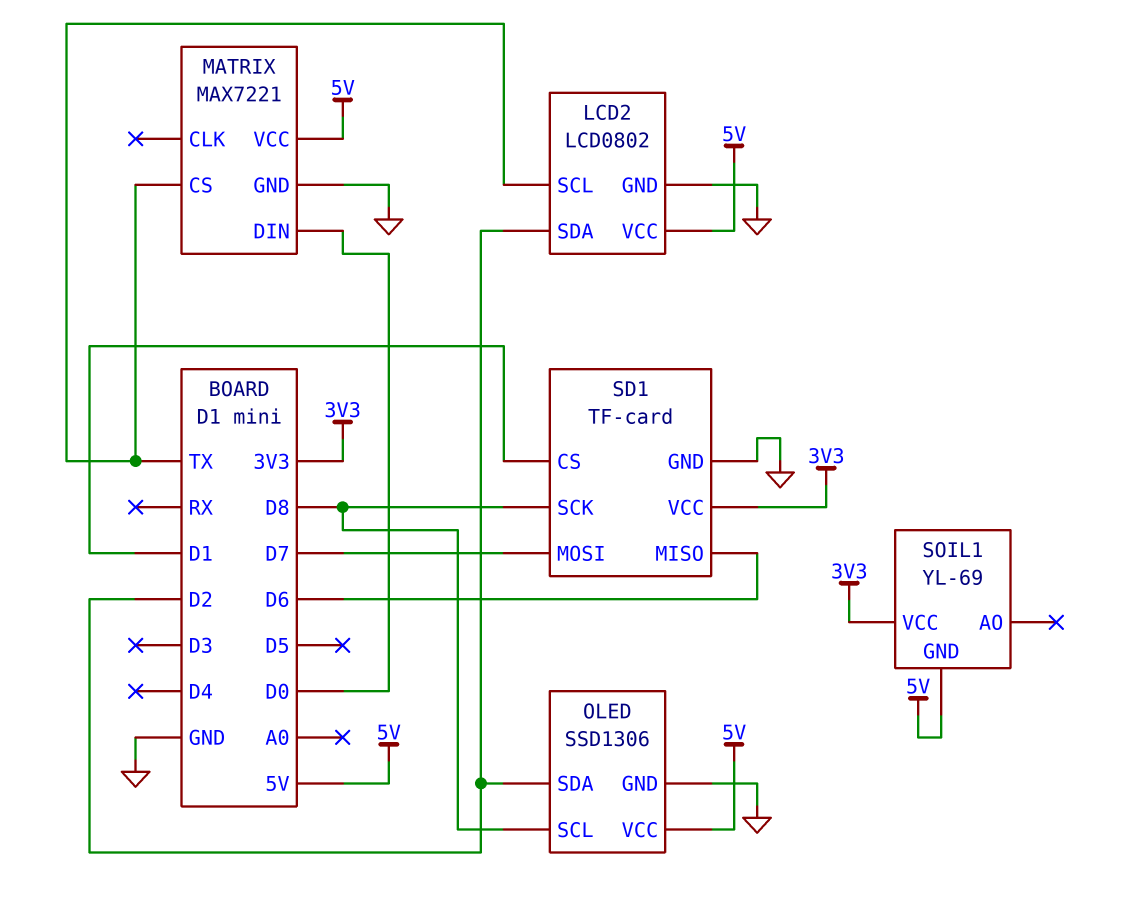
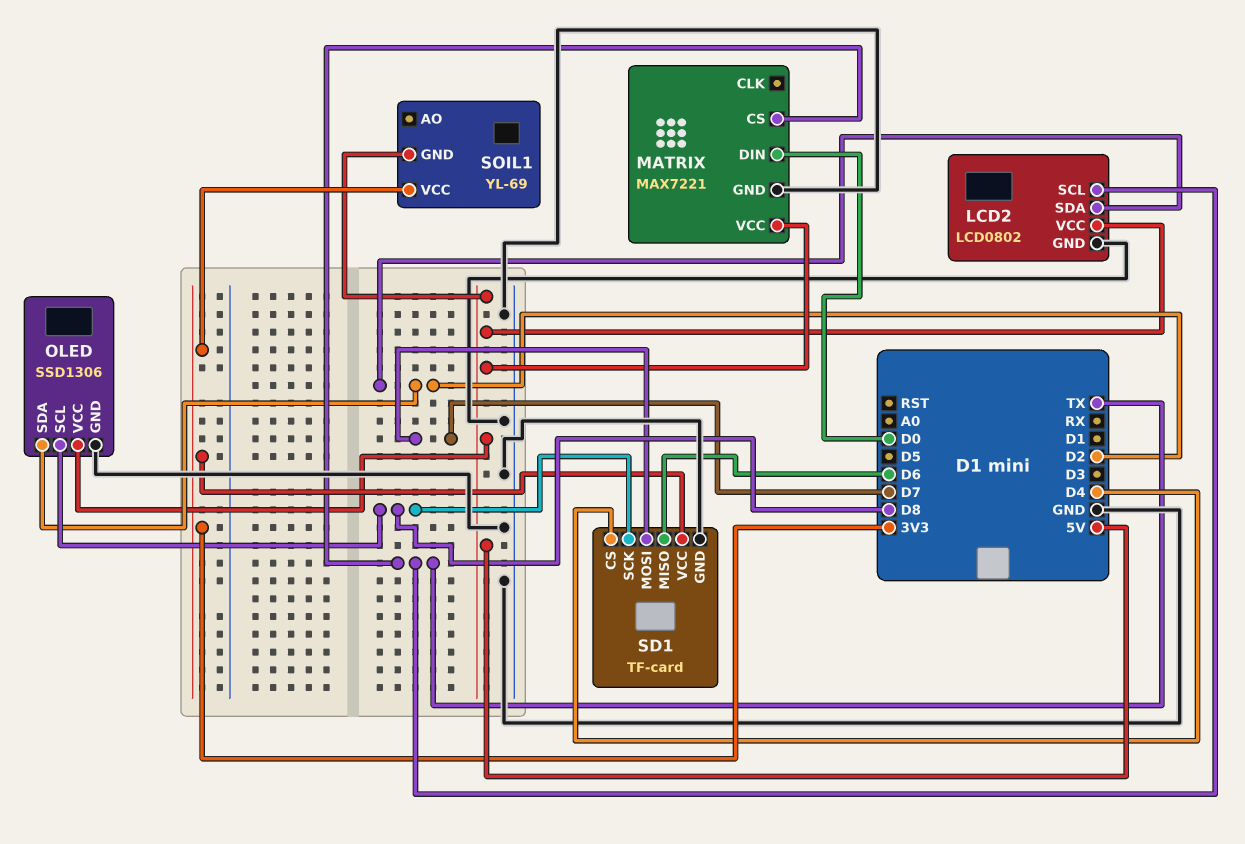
SD1 pin CS: D1 -> D4

